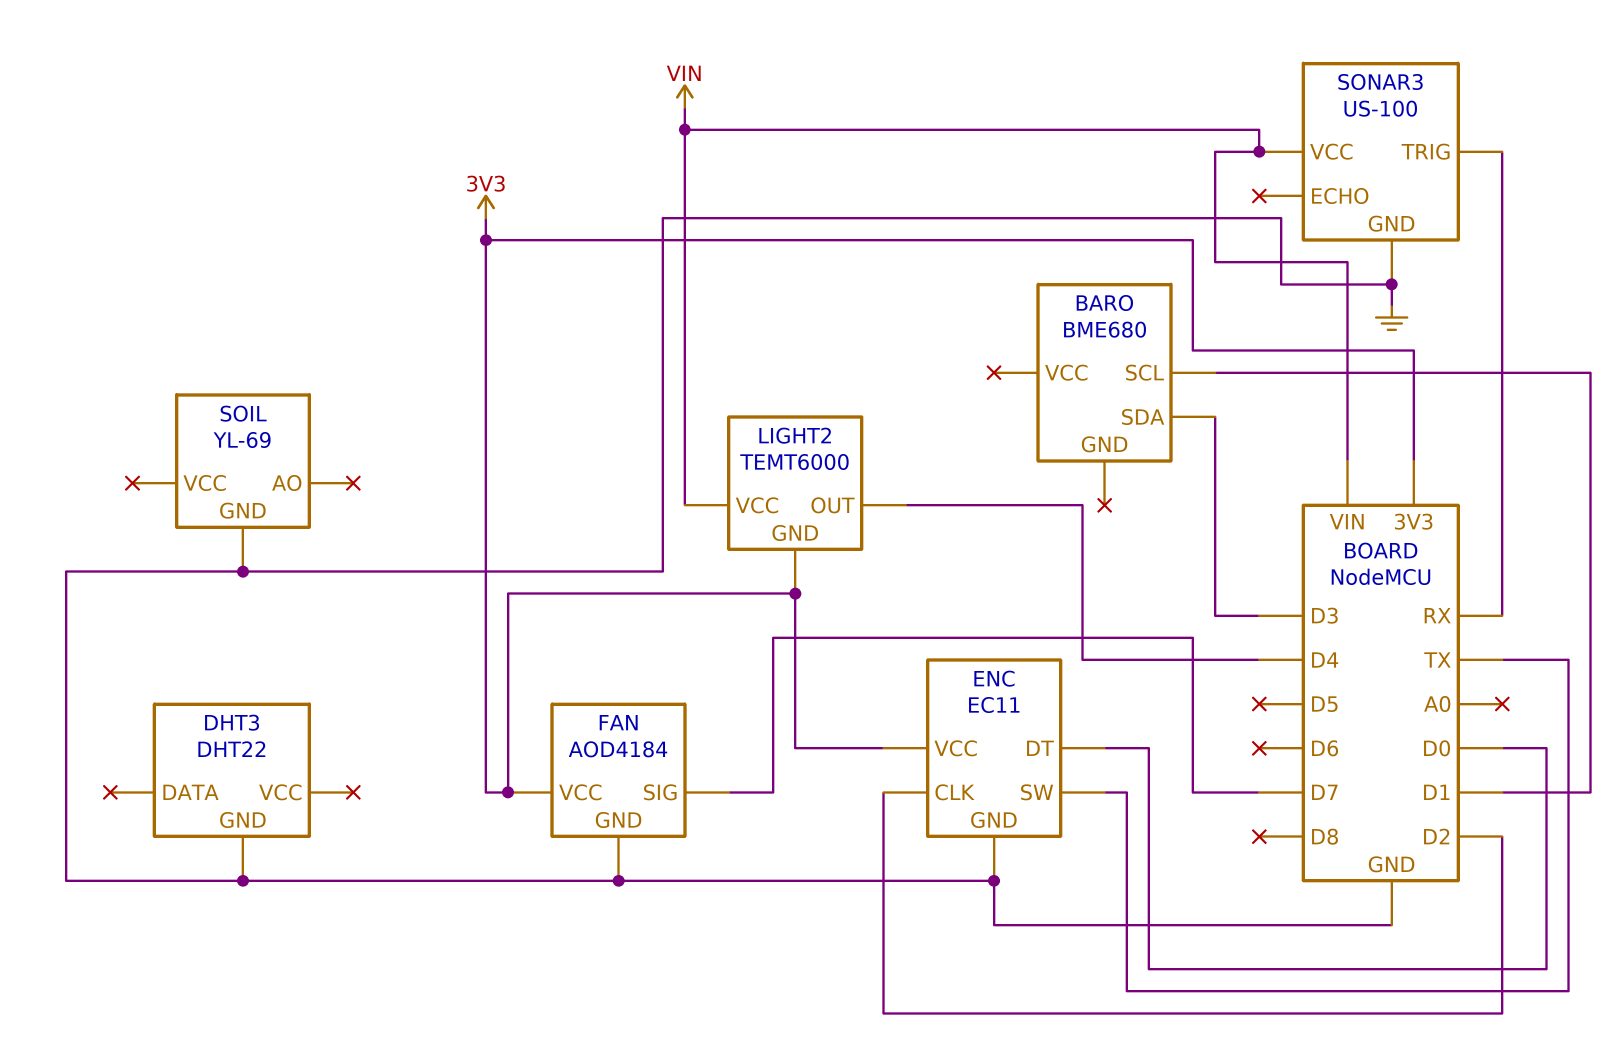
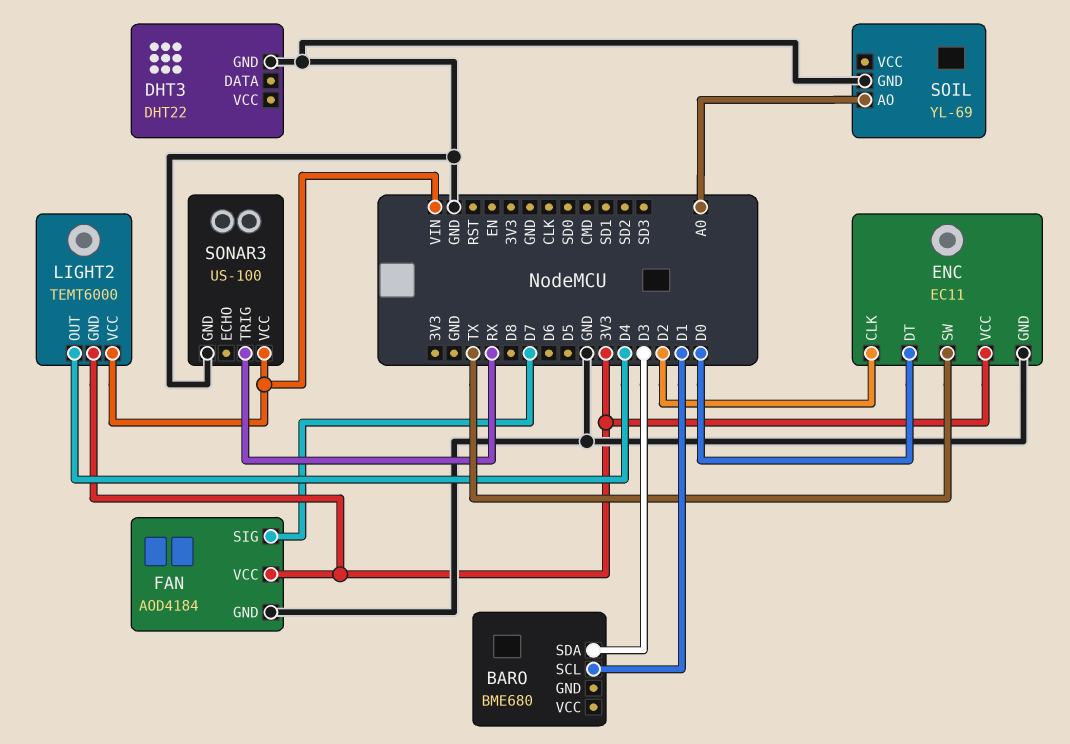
SOIL pin AO: none -> A0

